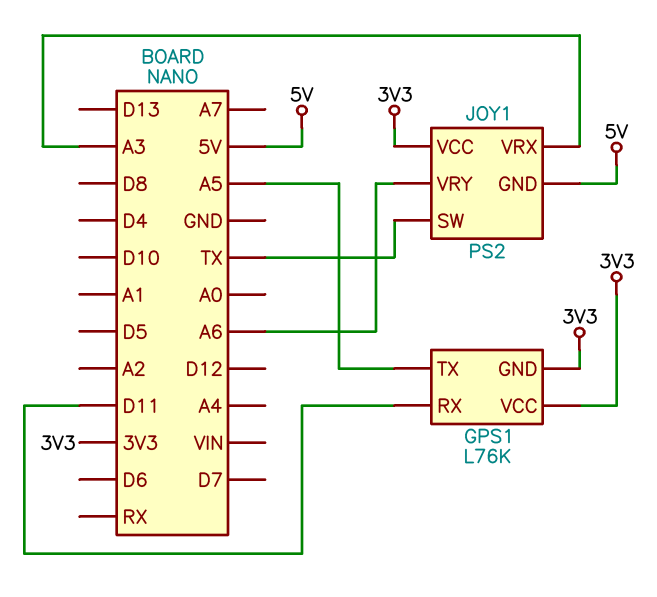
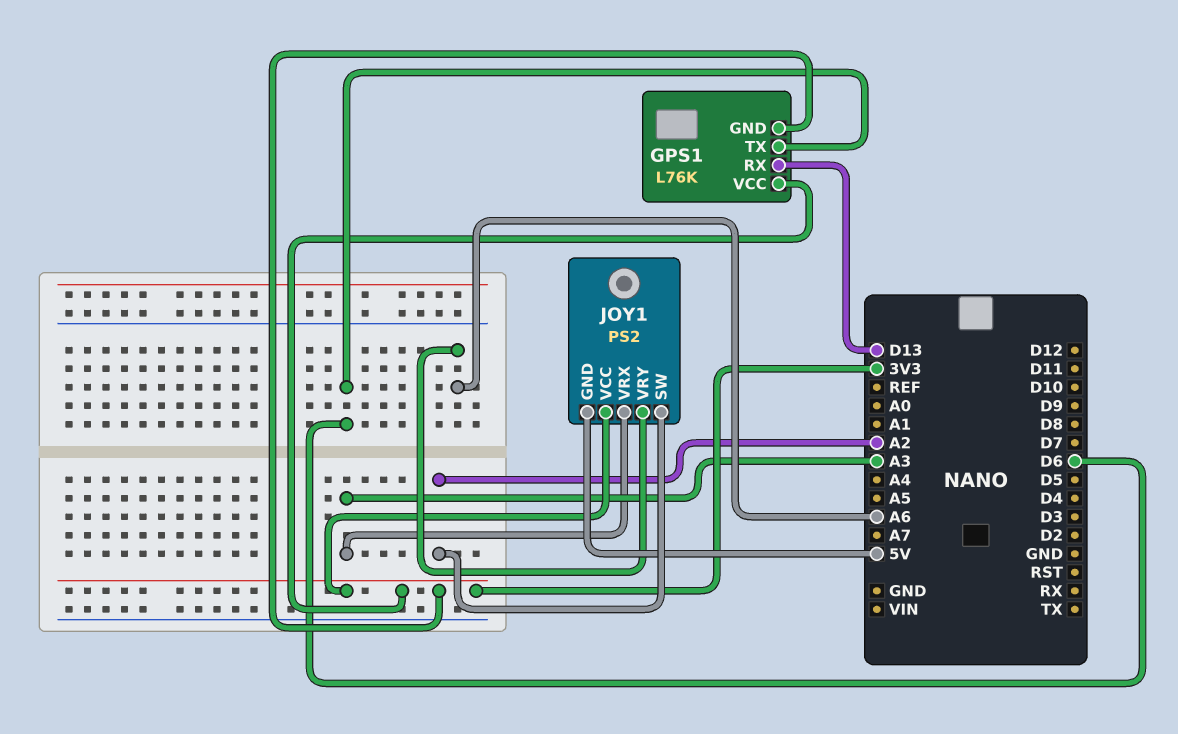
GPS1 pin RX: D11 -> D13
GPS1 pin TX: A5 -> D6
JOY1 pin SW: TX -> A2

